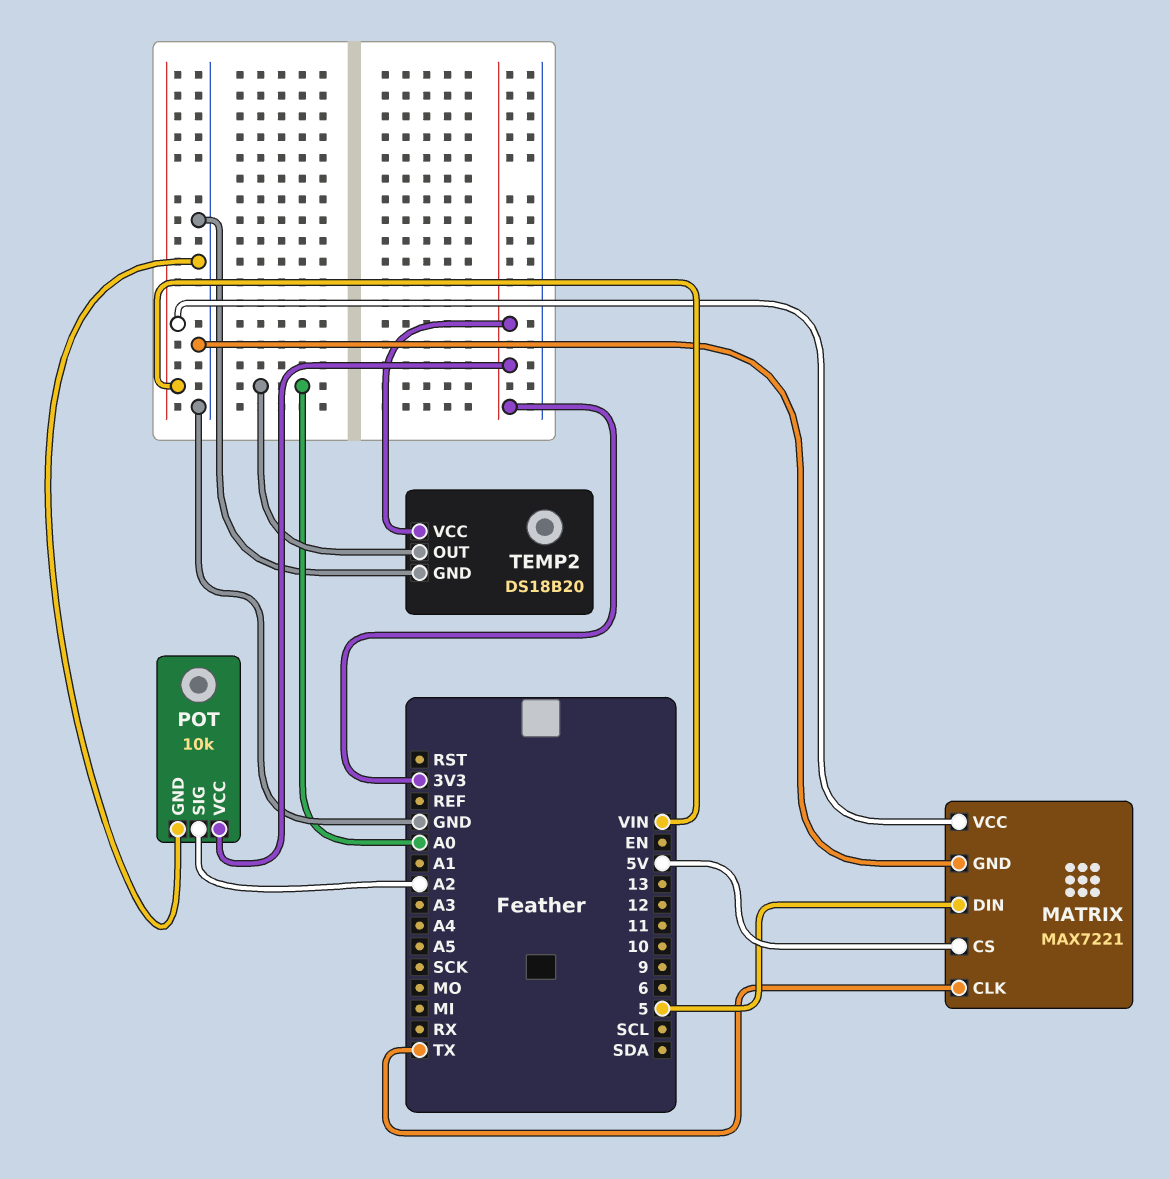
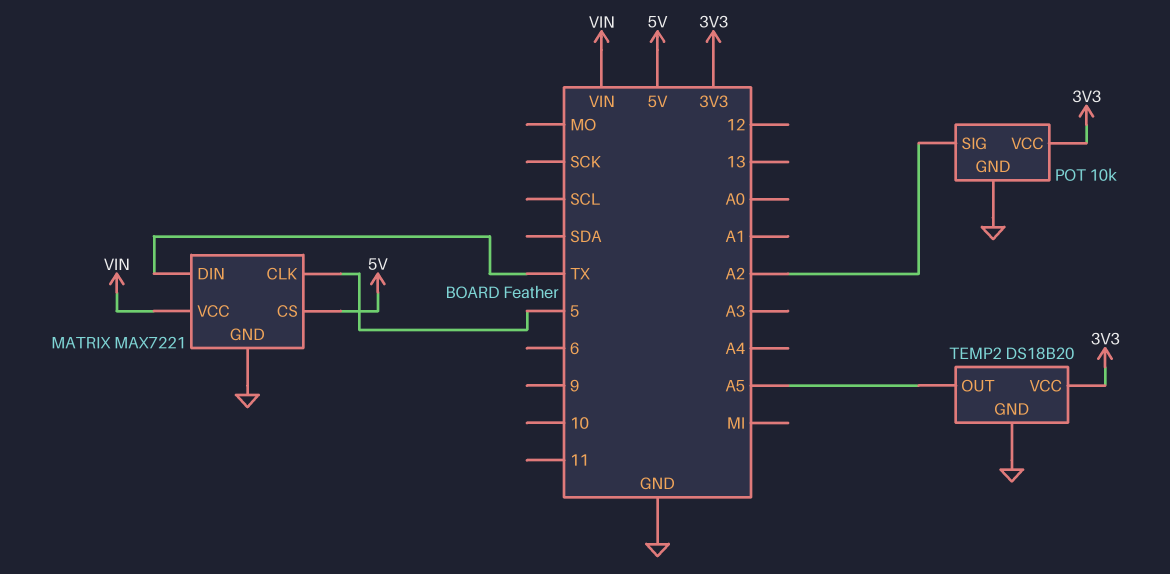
MATRIX pin CLK: TX -> 5
MATRIX pin DIN: 5 -> TX
TEMP2 pin OUT: A0 -> A5

